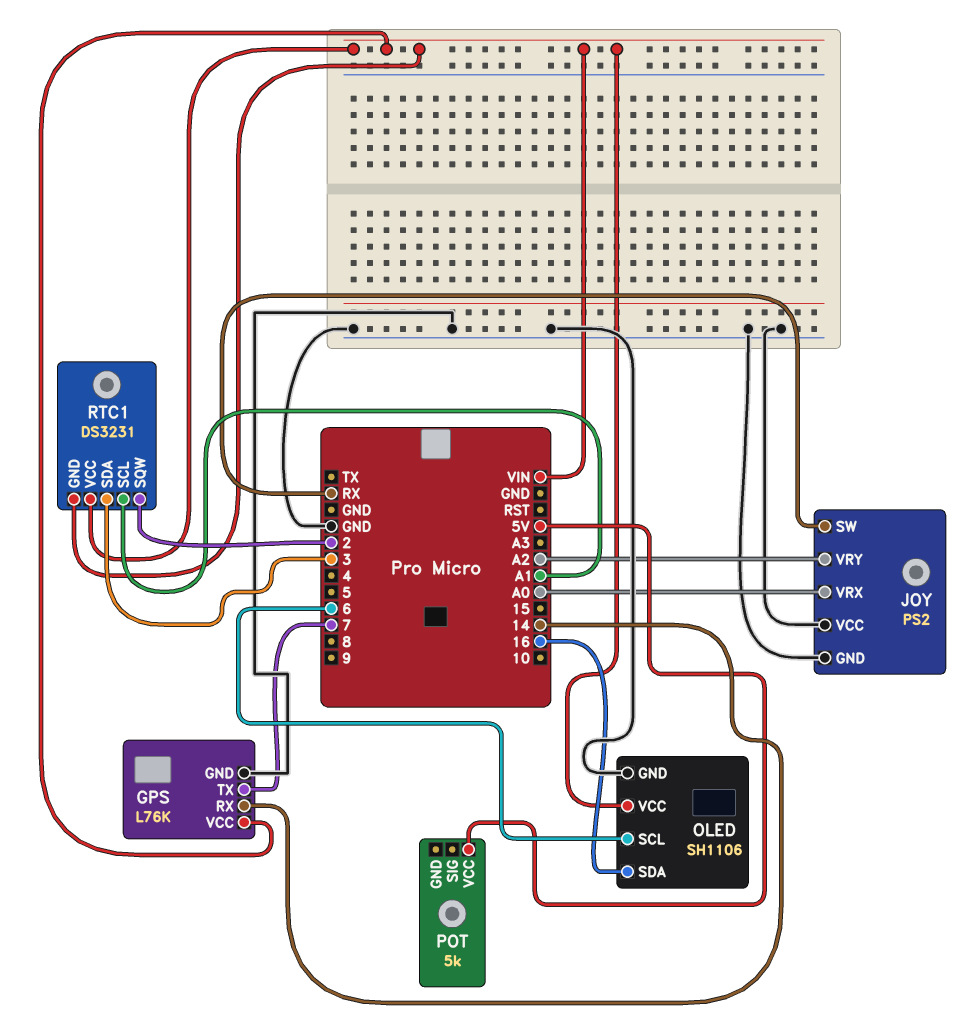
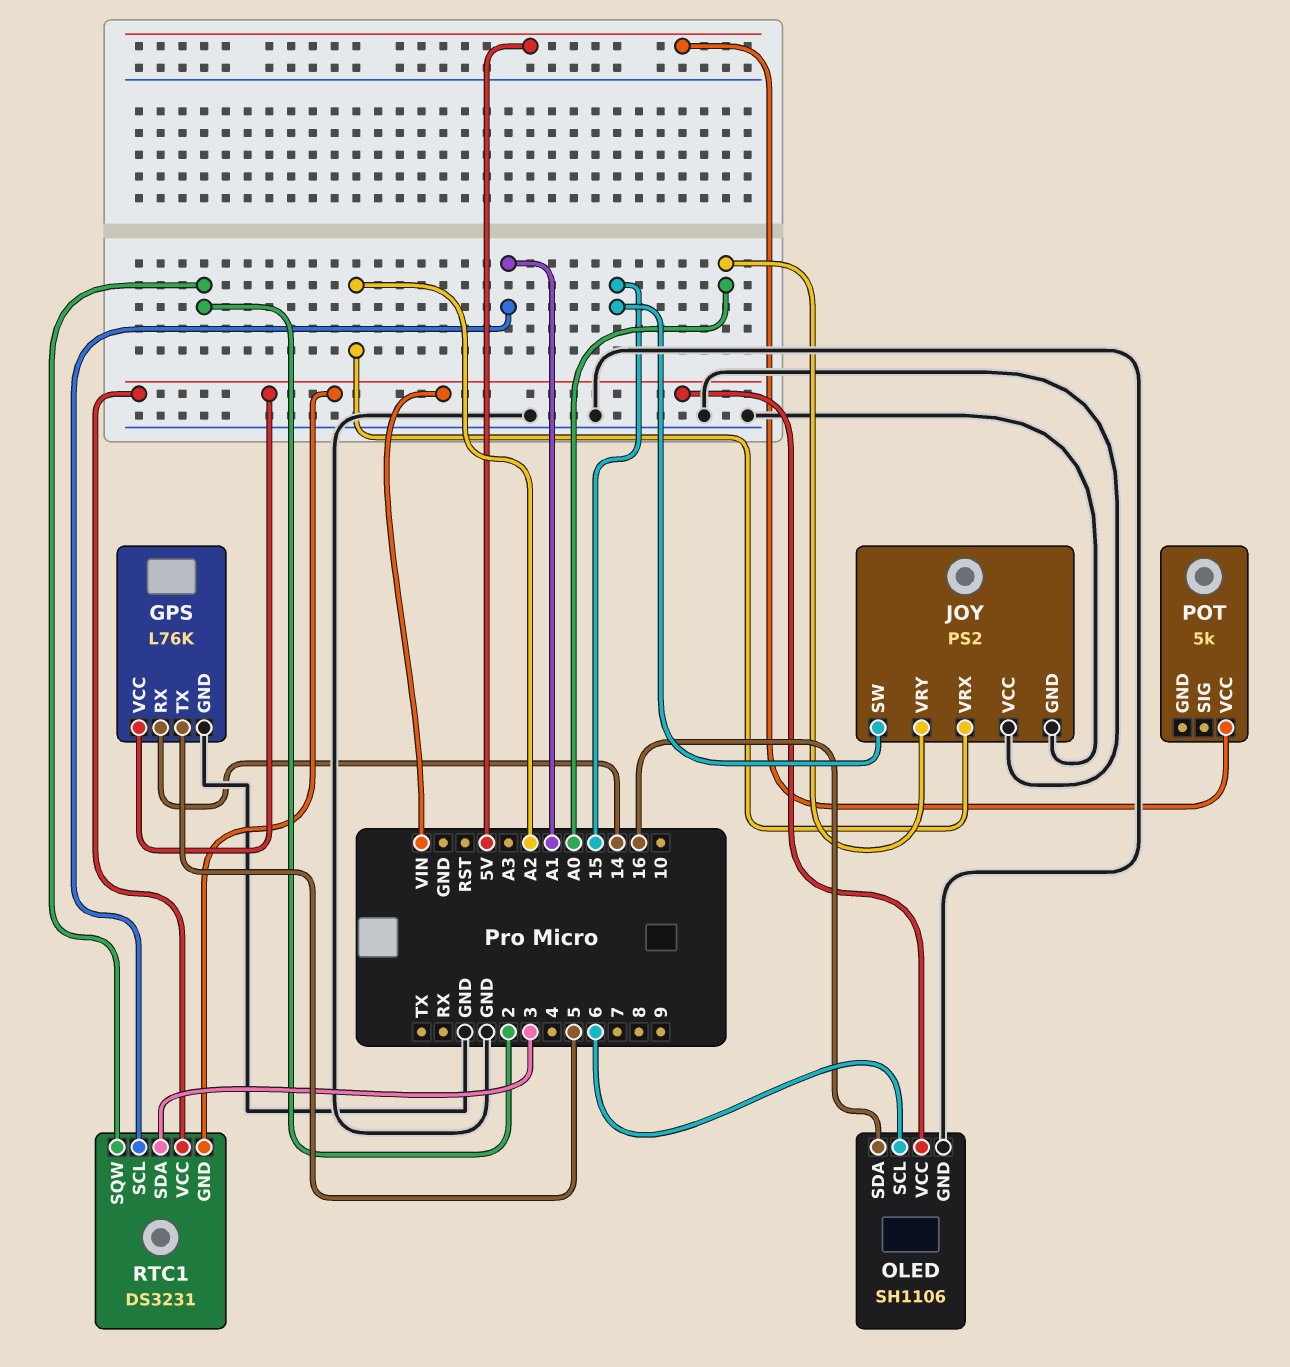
GPS pin TX: 7 -> 5
JOY pin SW: RX -> 15
JOY pin VRX: A0 -> A2
JOY pin VRY: A2 -> A0

